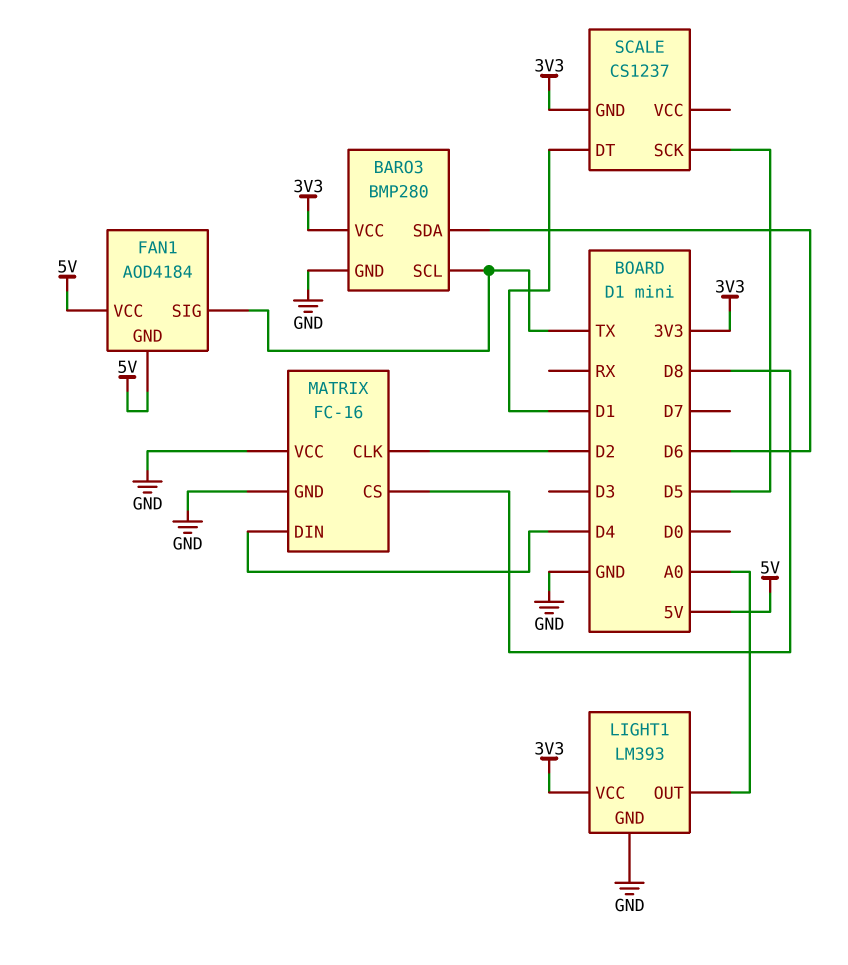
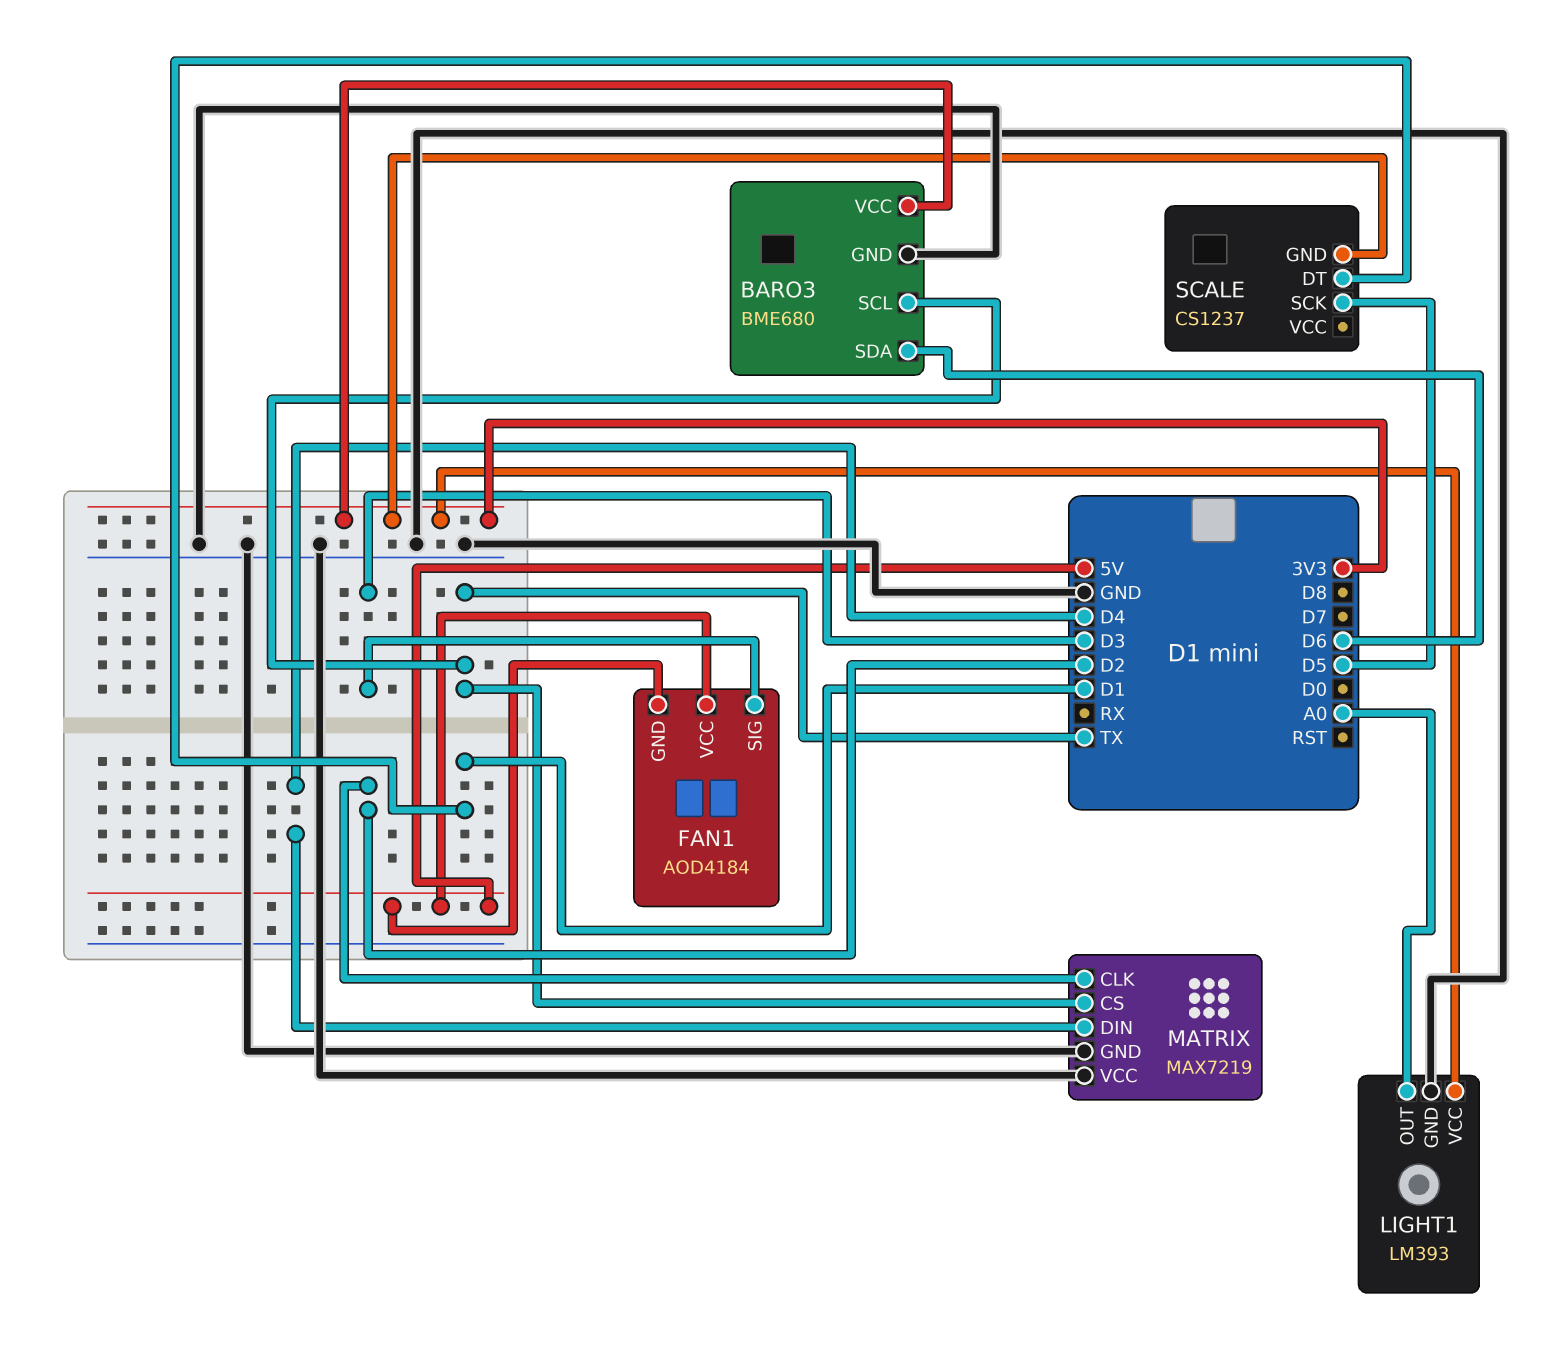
BARO3: BMP280 -> BME680
FAN1 pin SIG: TX -> D3
MATRIX: FC-16 -> MAX7219
MATRIX pin CS: D8 -> TX

